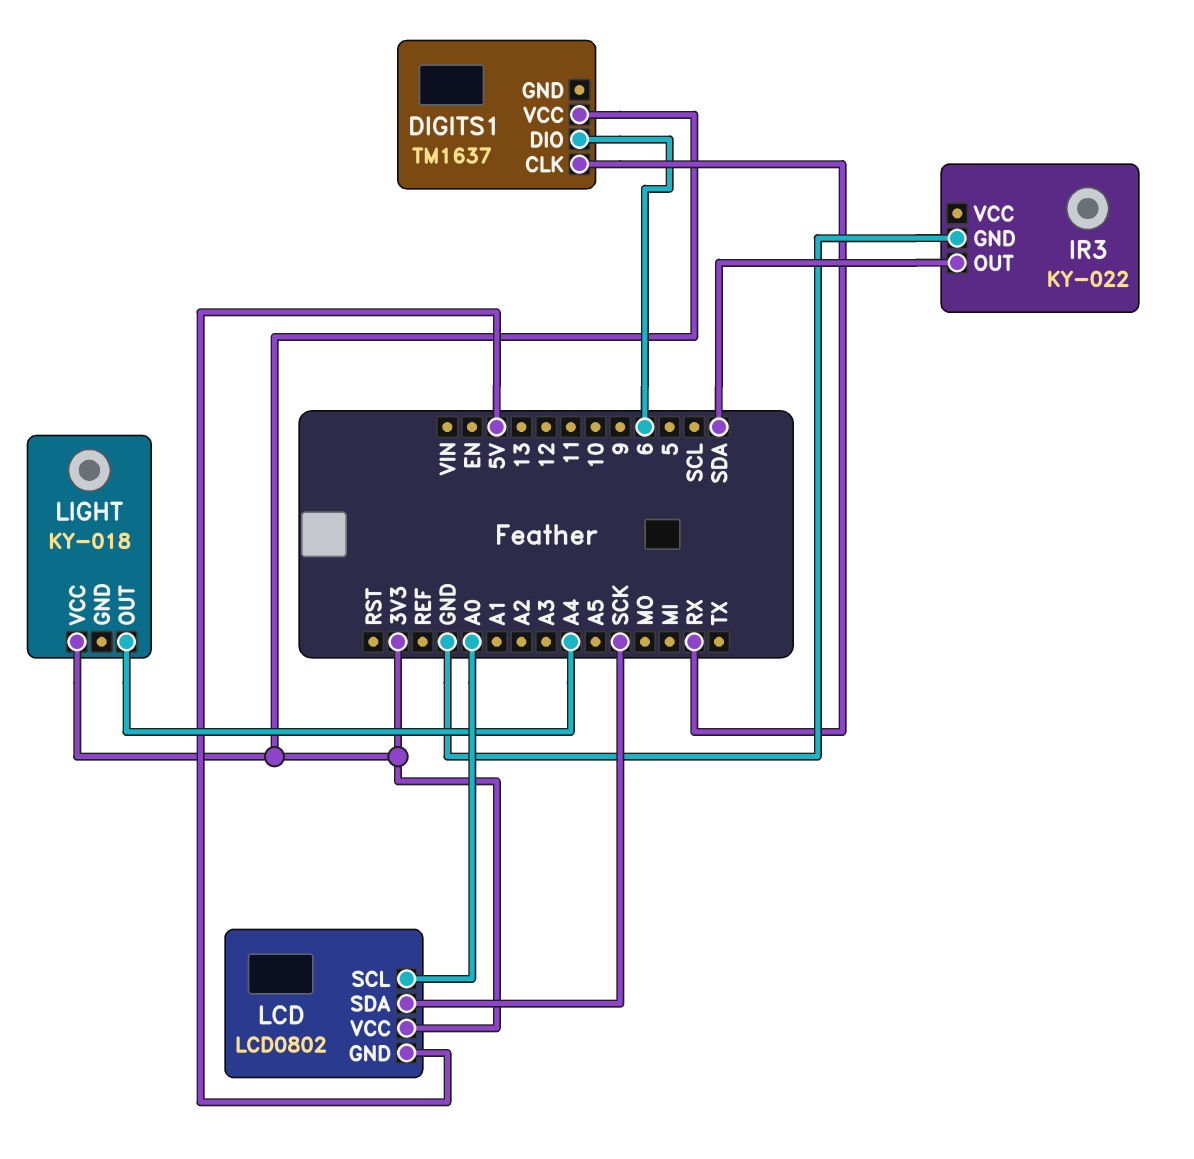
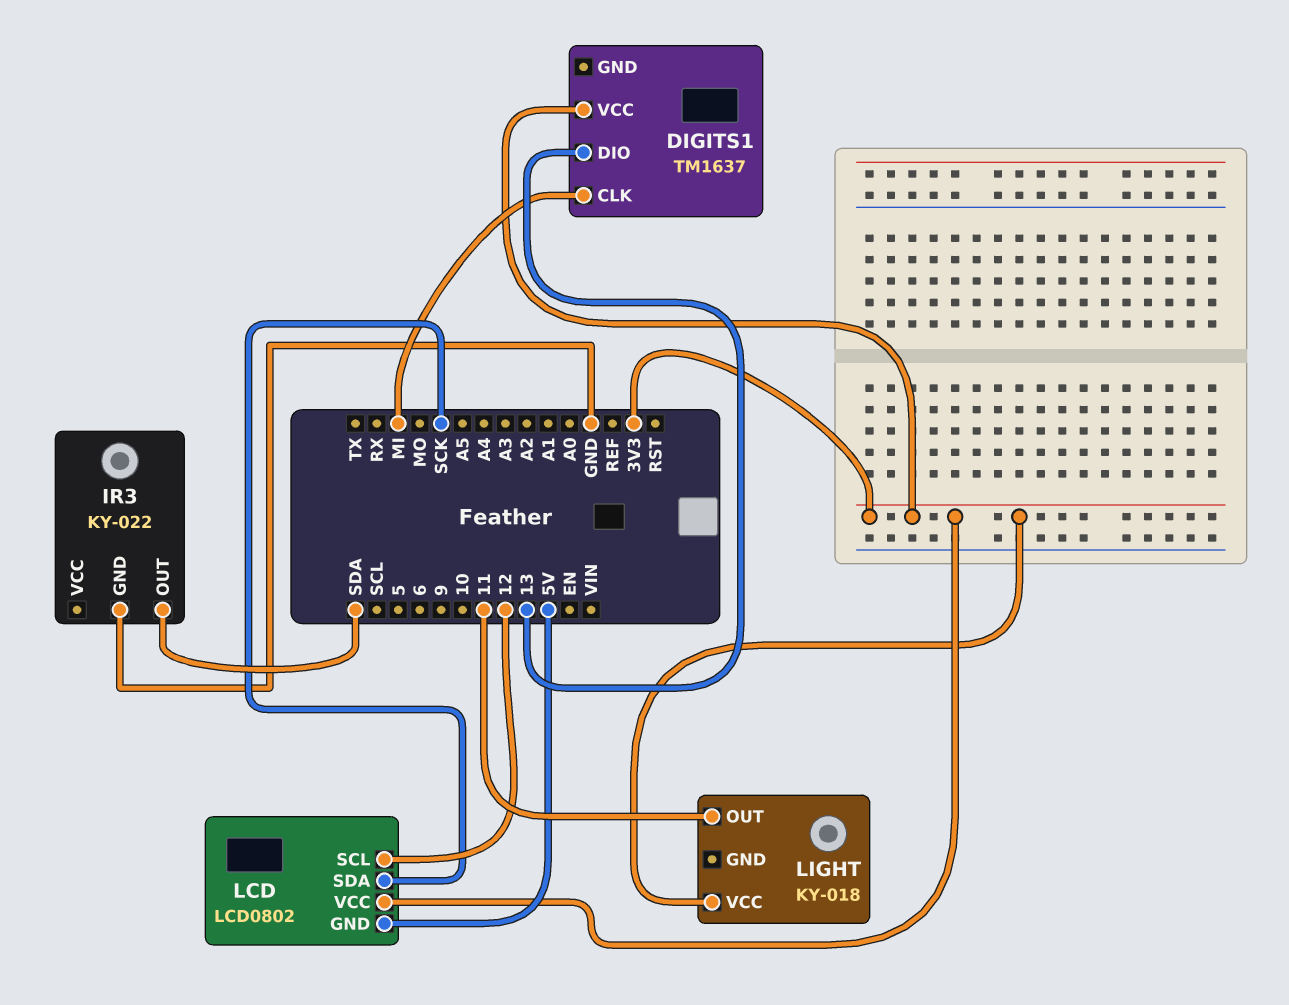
DIGITS1 pin CLK: RX -> MI
DIGITS1 pin DIO: 6 -> 13
LCD pin SCL: A0 -> 12
LIGHT pin OUT: A4 -> 11

